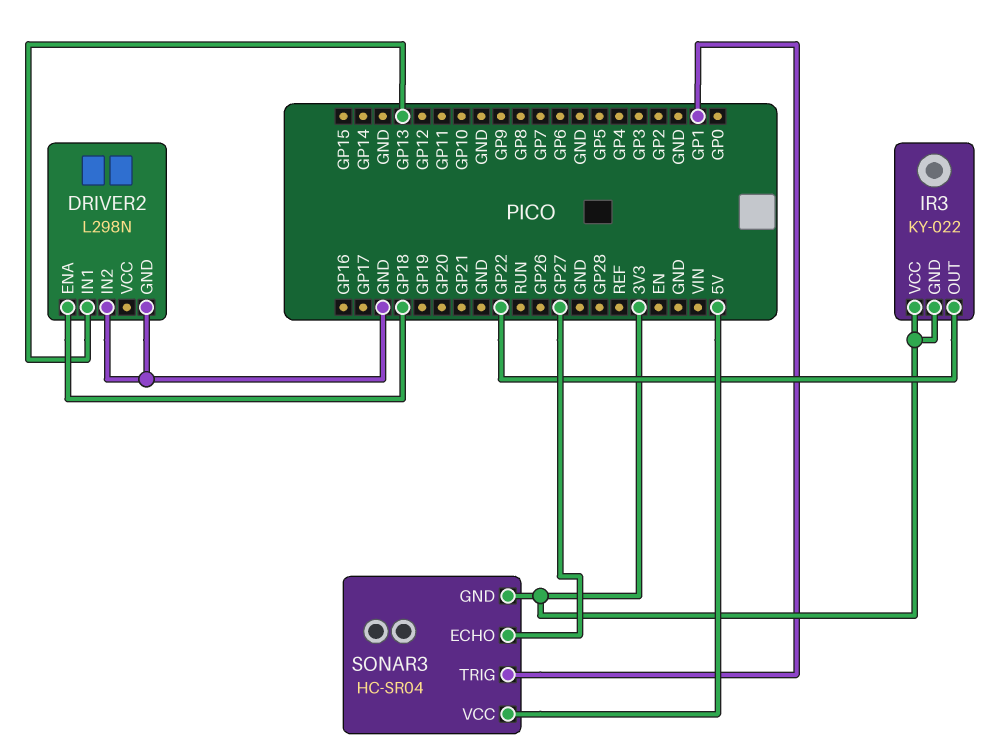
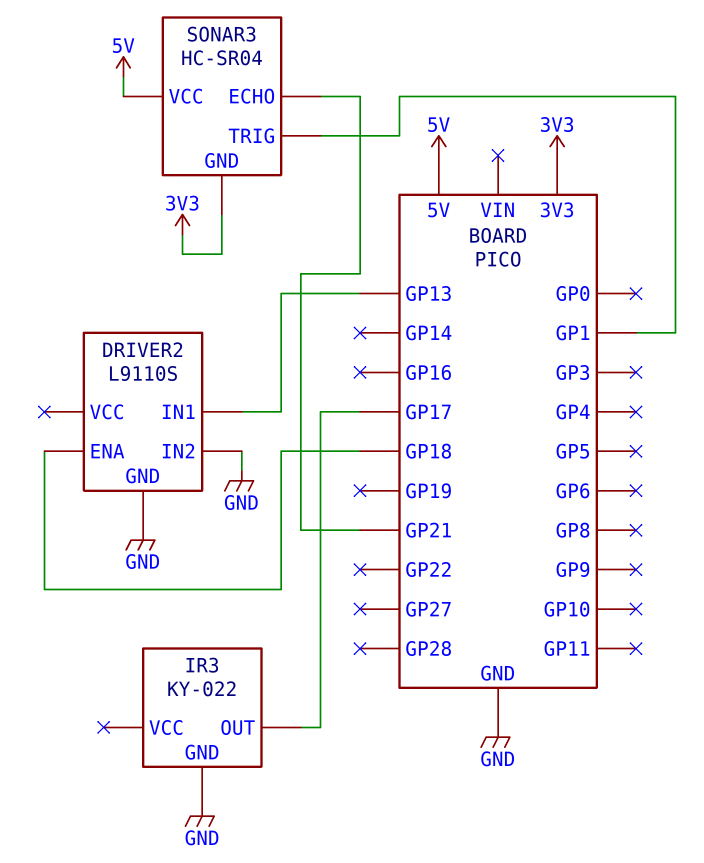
DRIVER2: L298N -> L9110S
IR3 pin GND: 3V3 -> GND
IR3 pin OUT: GP22 -> GP17
IR3 pin VCC: 3V3 -> none
SONAR3 pin ECHO: GP27 -> GP21

